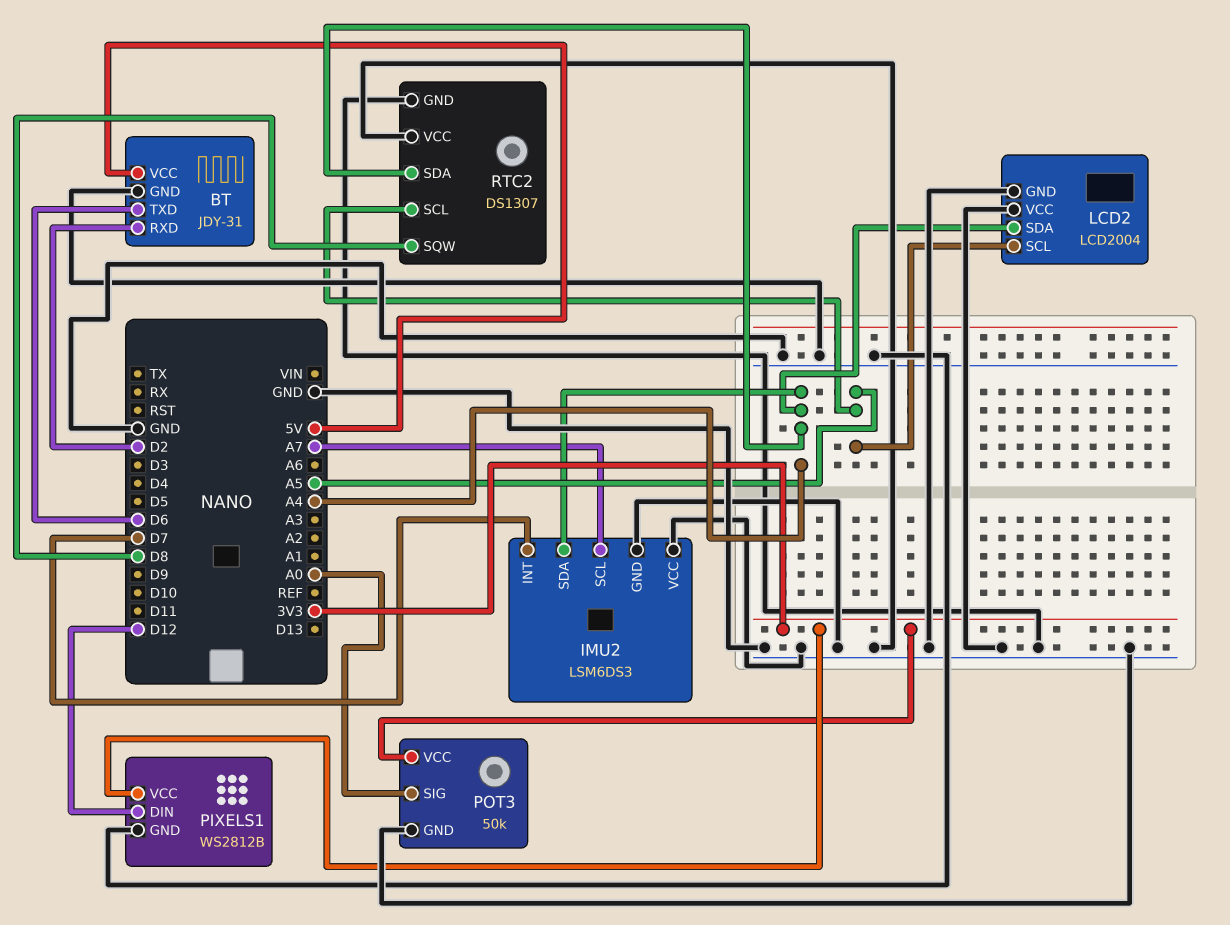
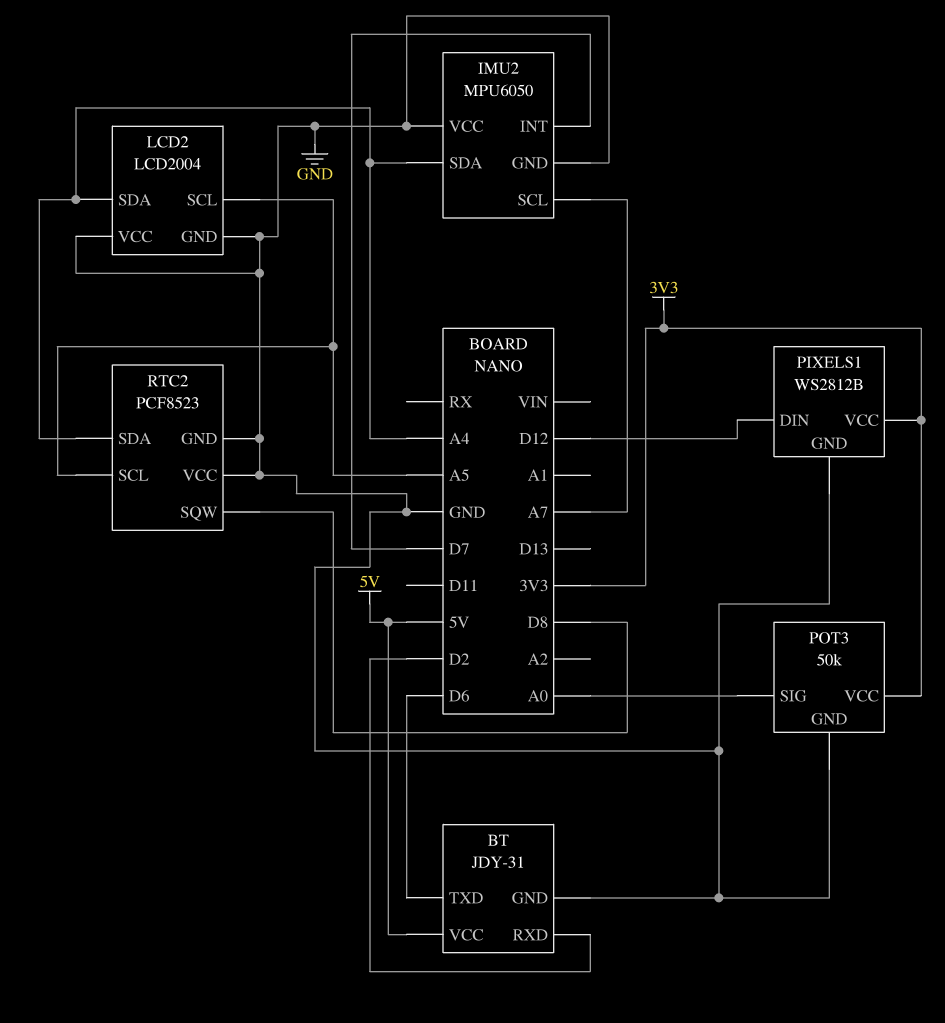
IMU2: LSM6DS3 -> MPU6050
RTC2: DS1307 -> PCF8523

